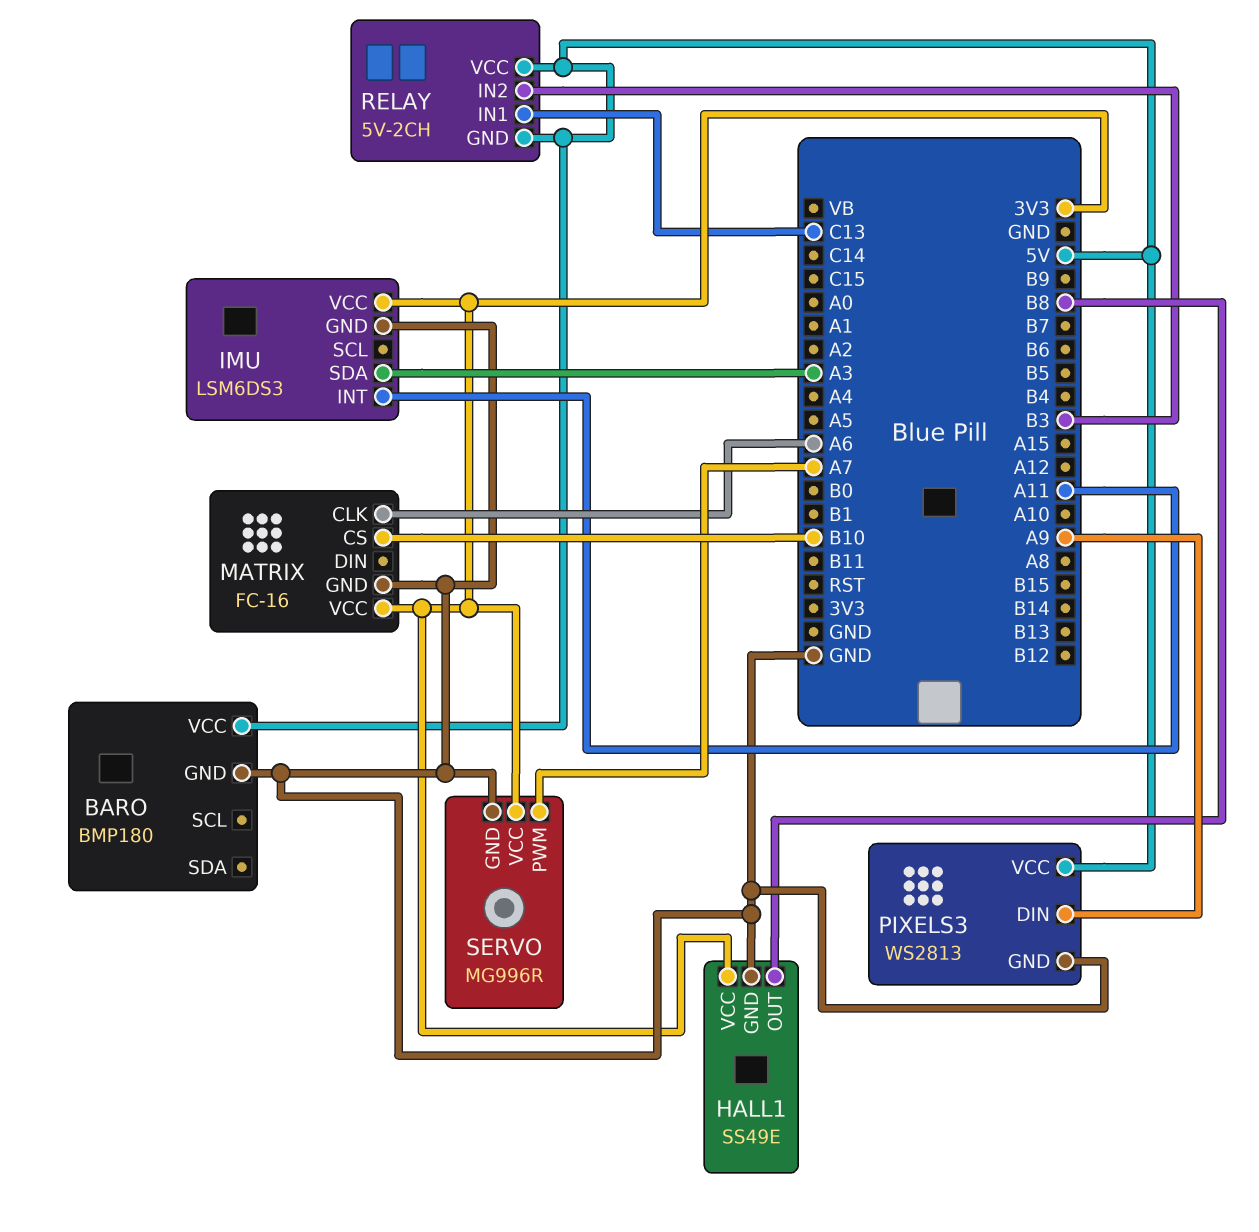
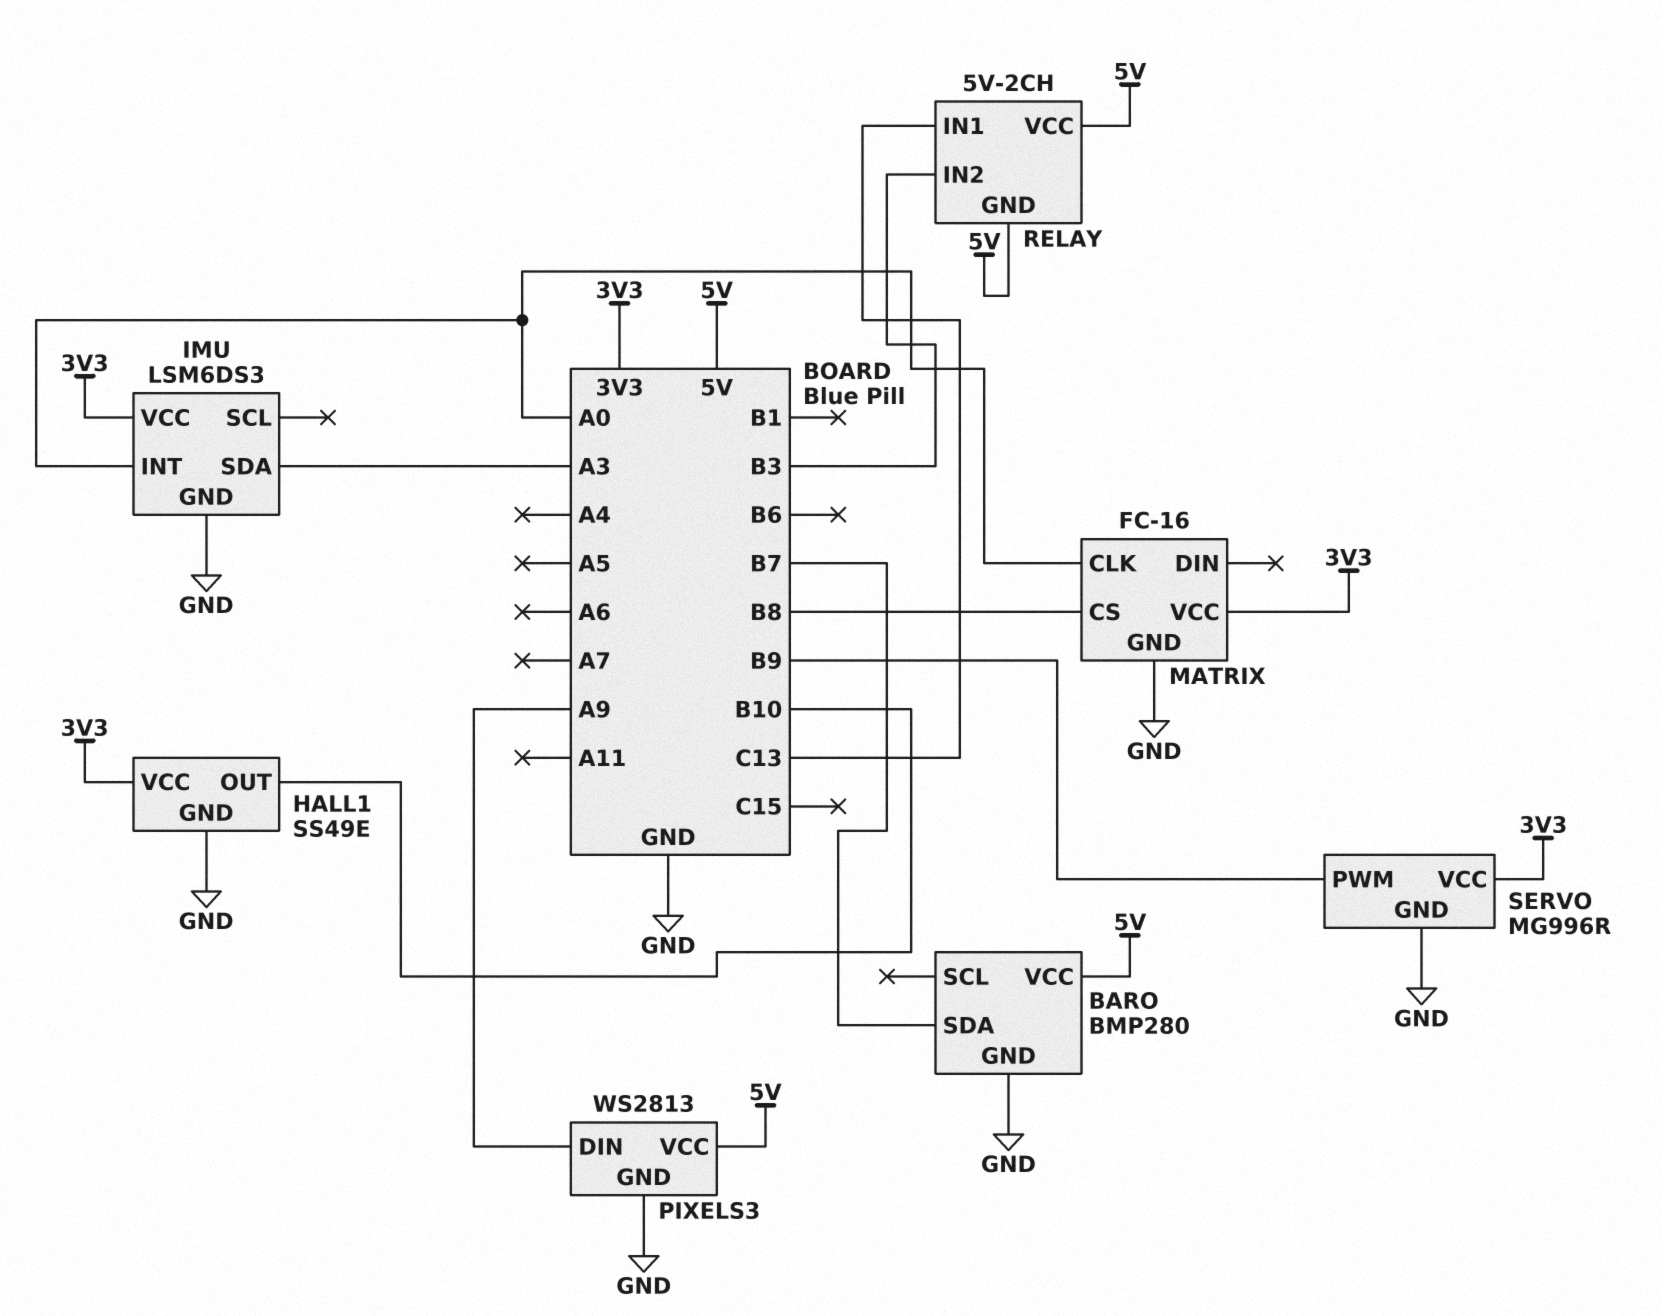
BARO: BMP180 -> BMP280
BARO pin SDA: none -> B7
HALL1 pin OUT: B8 -> B10
IMU pin INT: A11 -> A0
MATRIX pin CLK: A6 -> A0
MATRIX pin CS: B10 -> B8
SERVO pin PWM: A7 -> B9

